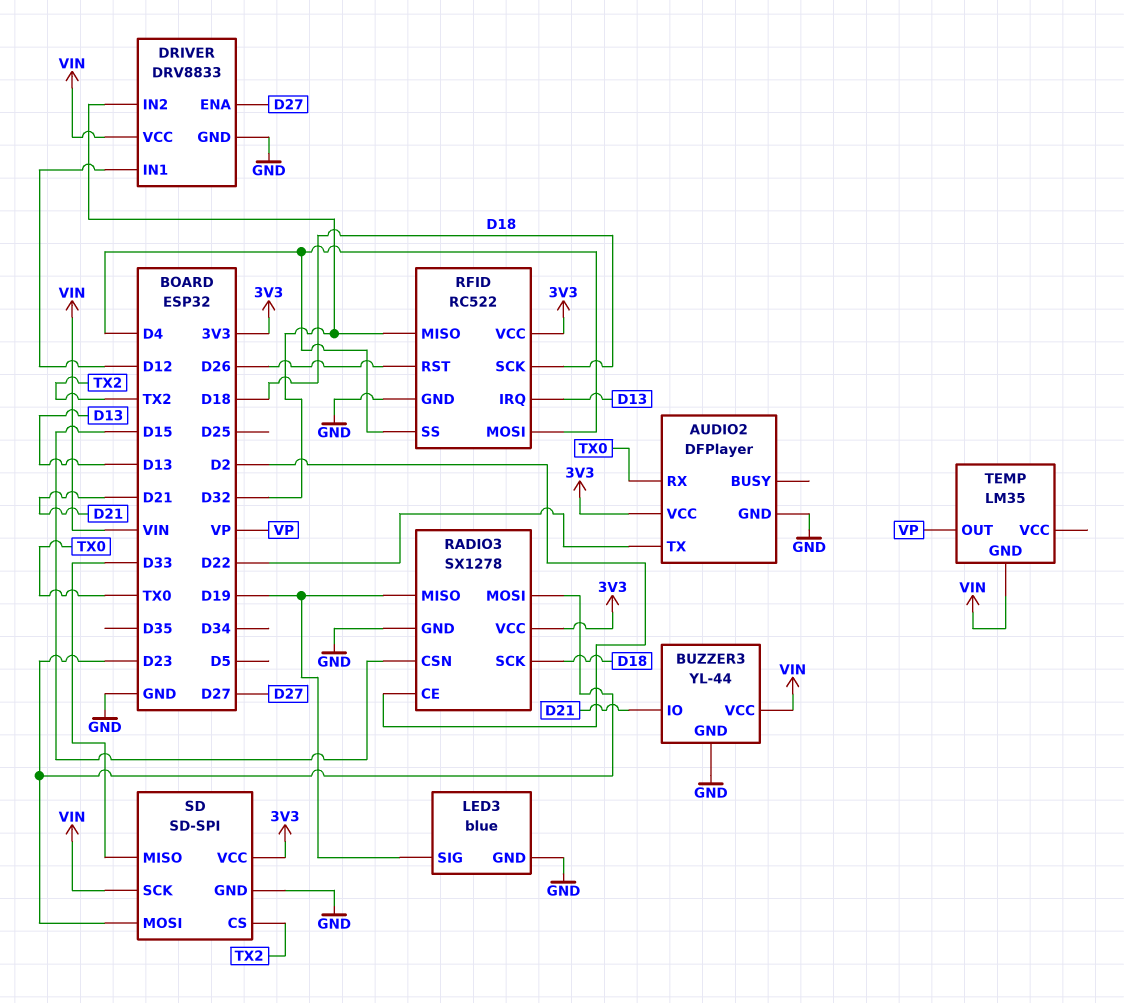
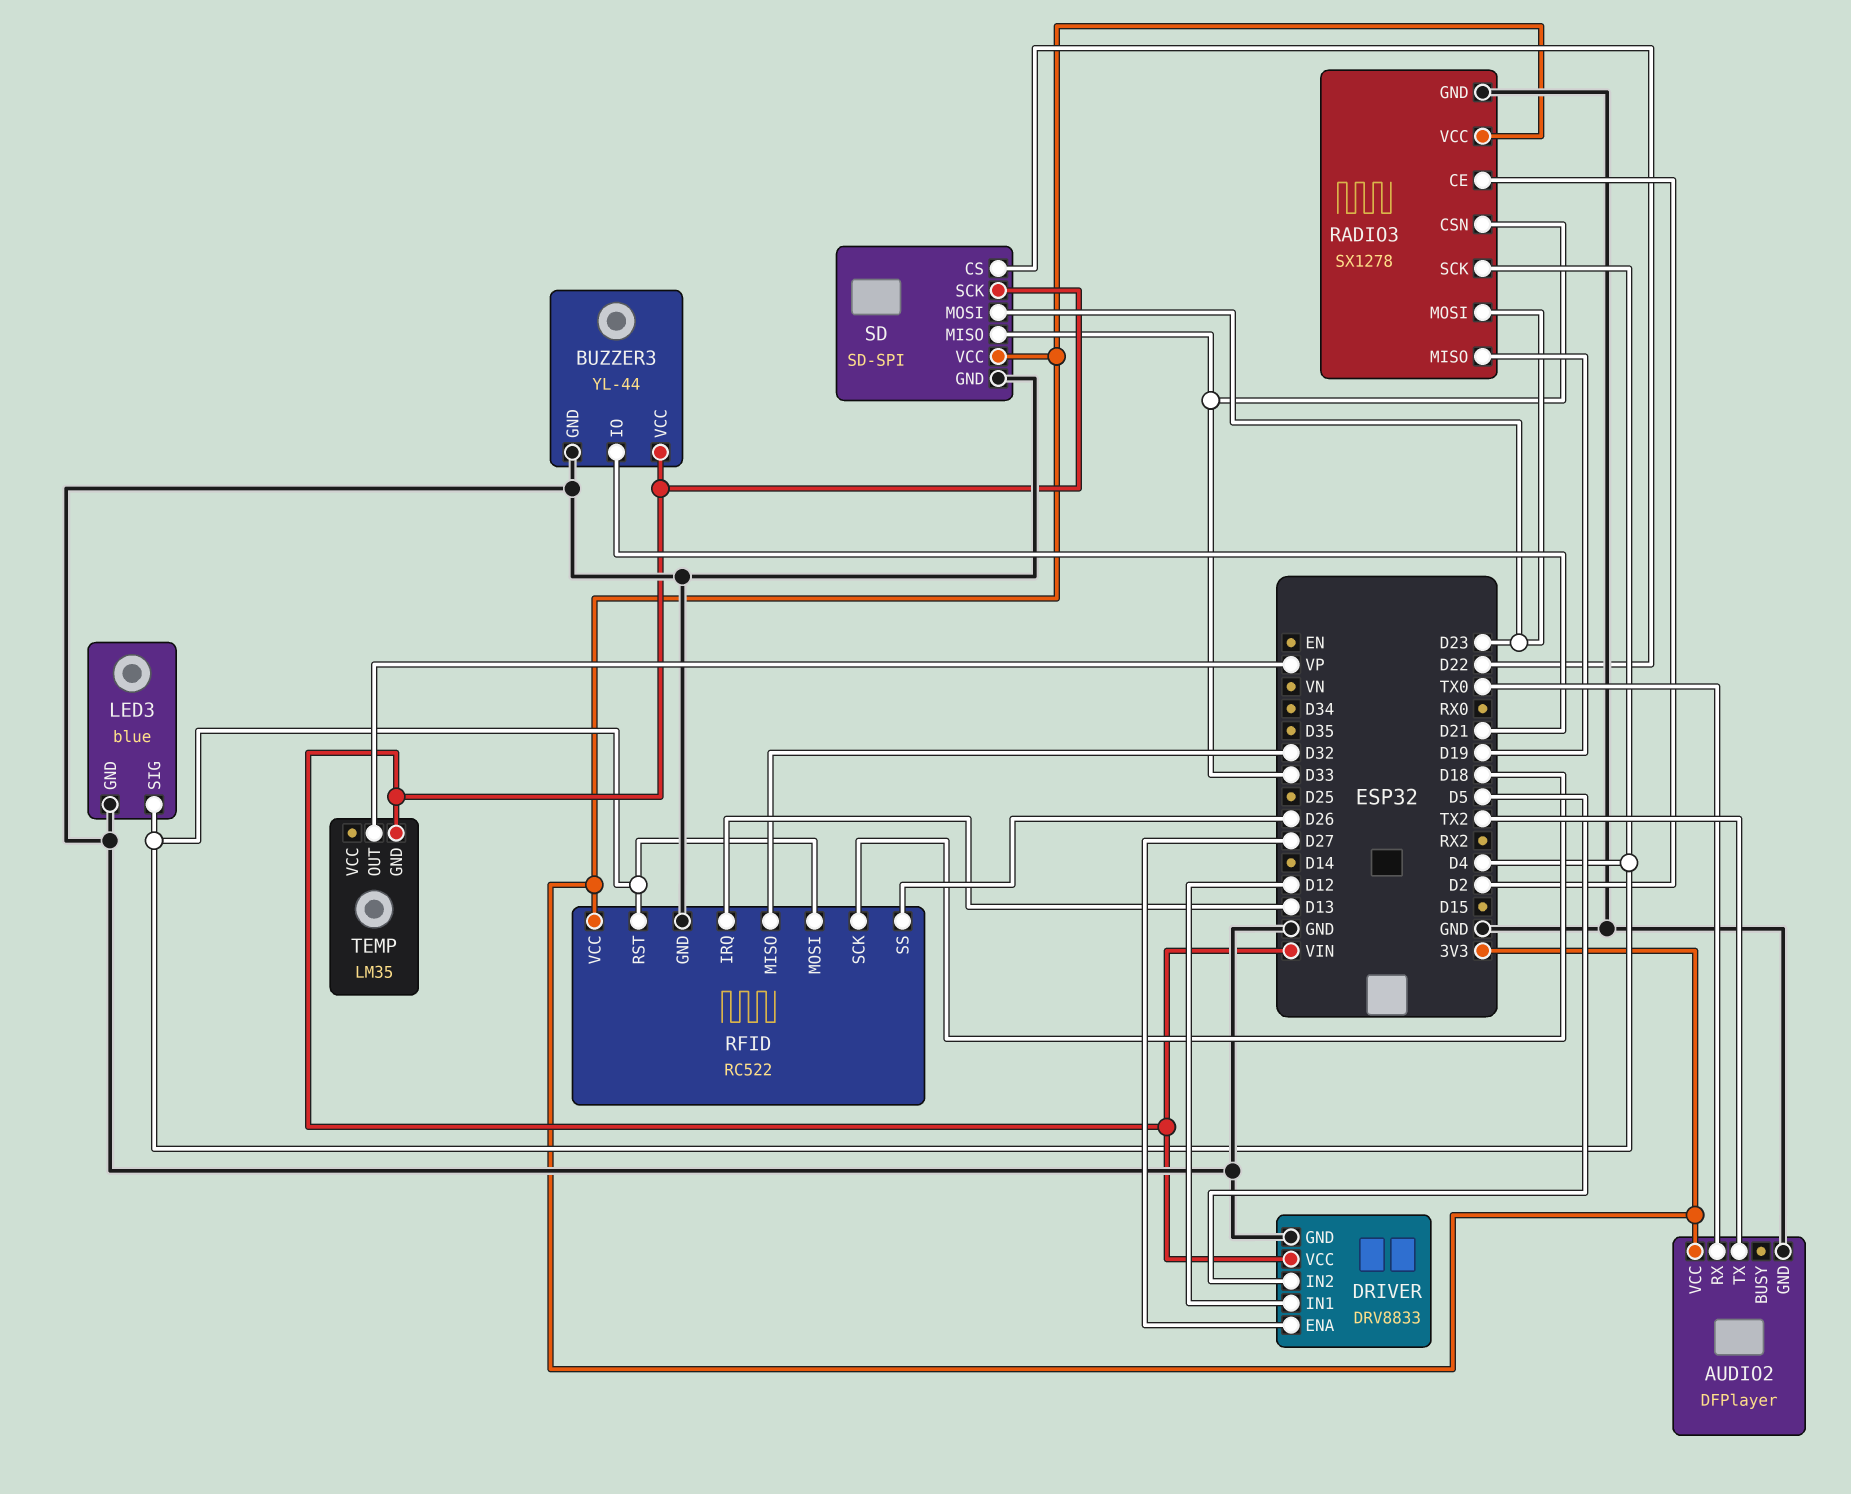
AUDIO2 pin TX: D22 -> TX2
DRIVER pin IN2: D32 -> D5
LED3 pin SIG: D19 -> D4
RADIO3 pin CSN: D15 -> D33
RADIO3 pin SCK: D18 -> D4
RFID pin RST: D26 -> D4
RFID pin SS: D4 -> D26
SD pin CS: TX2 -> D22

